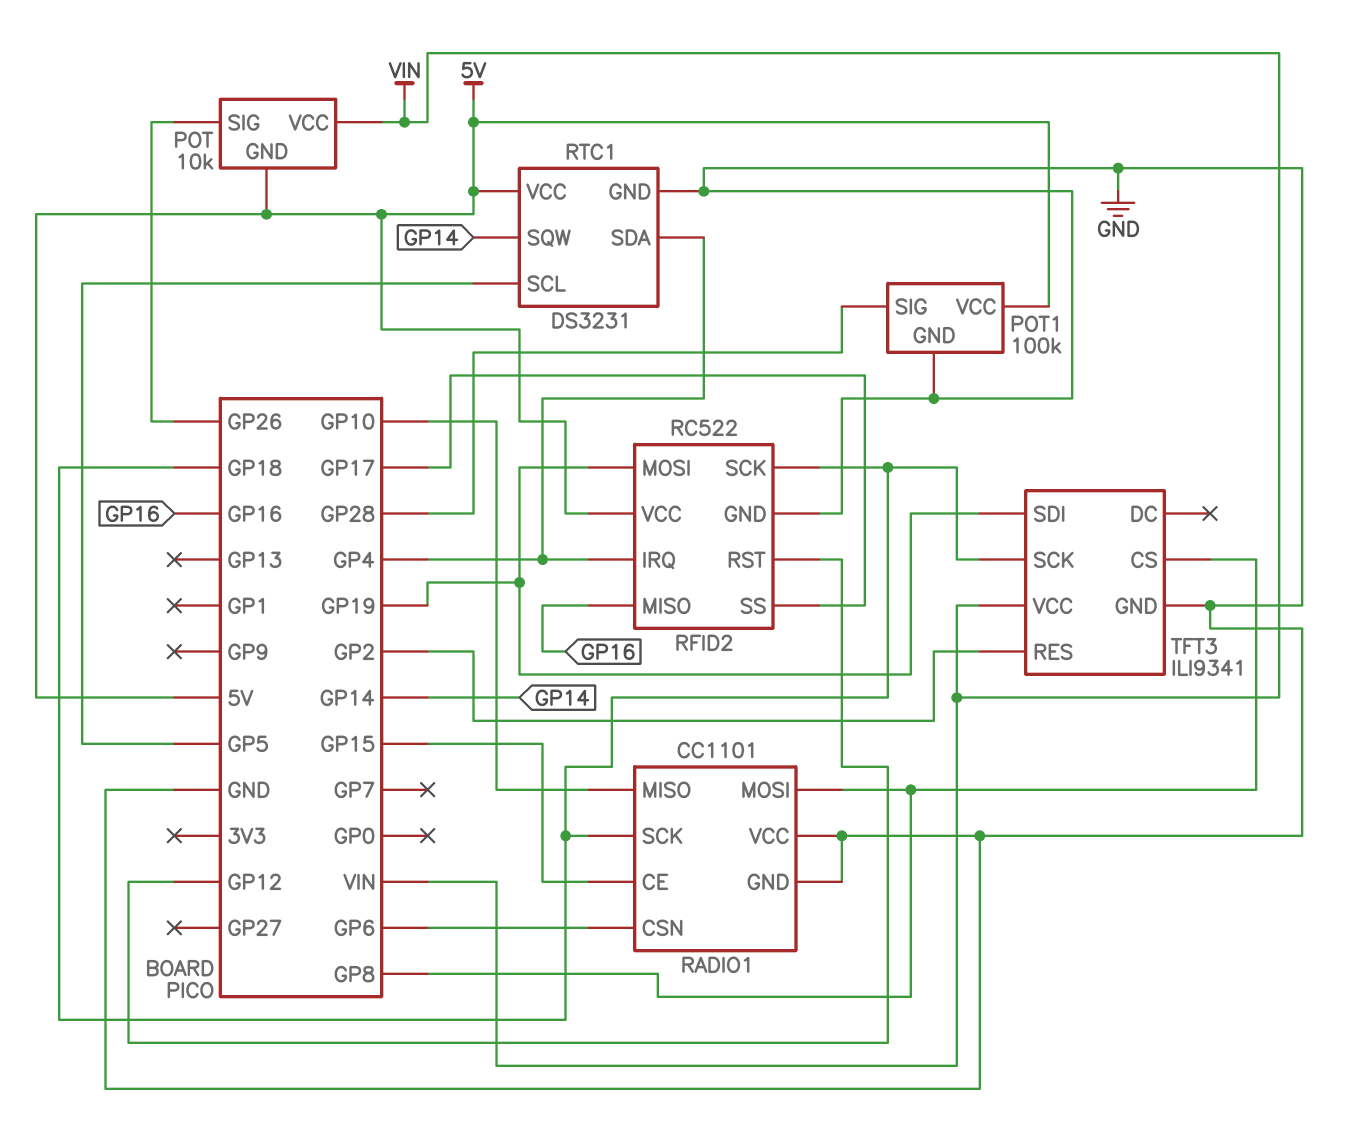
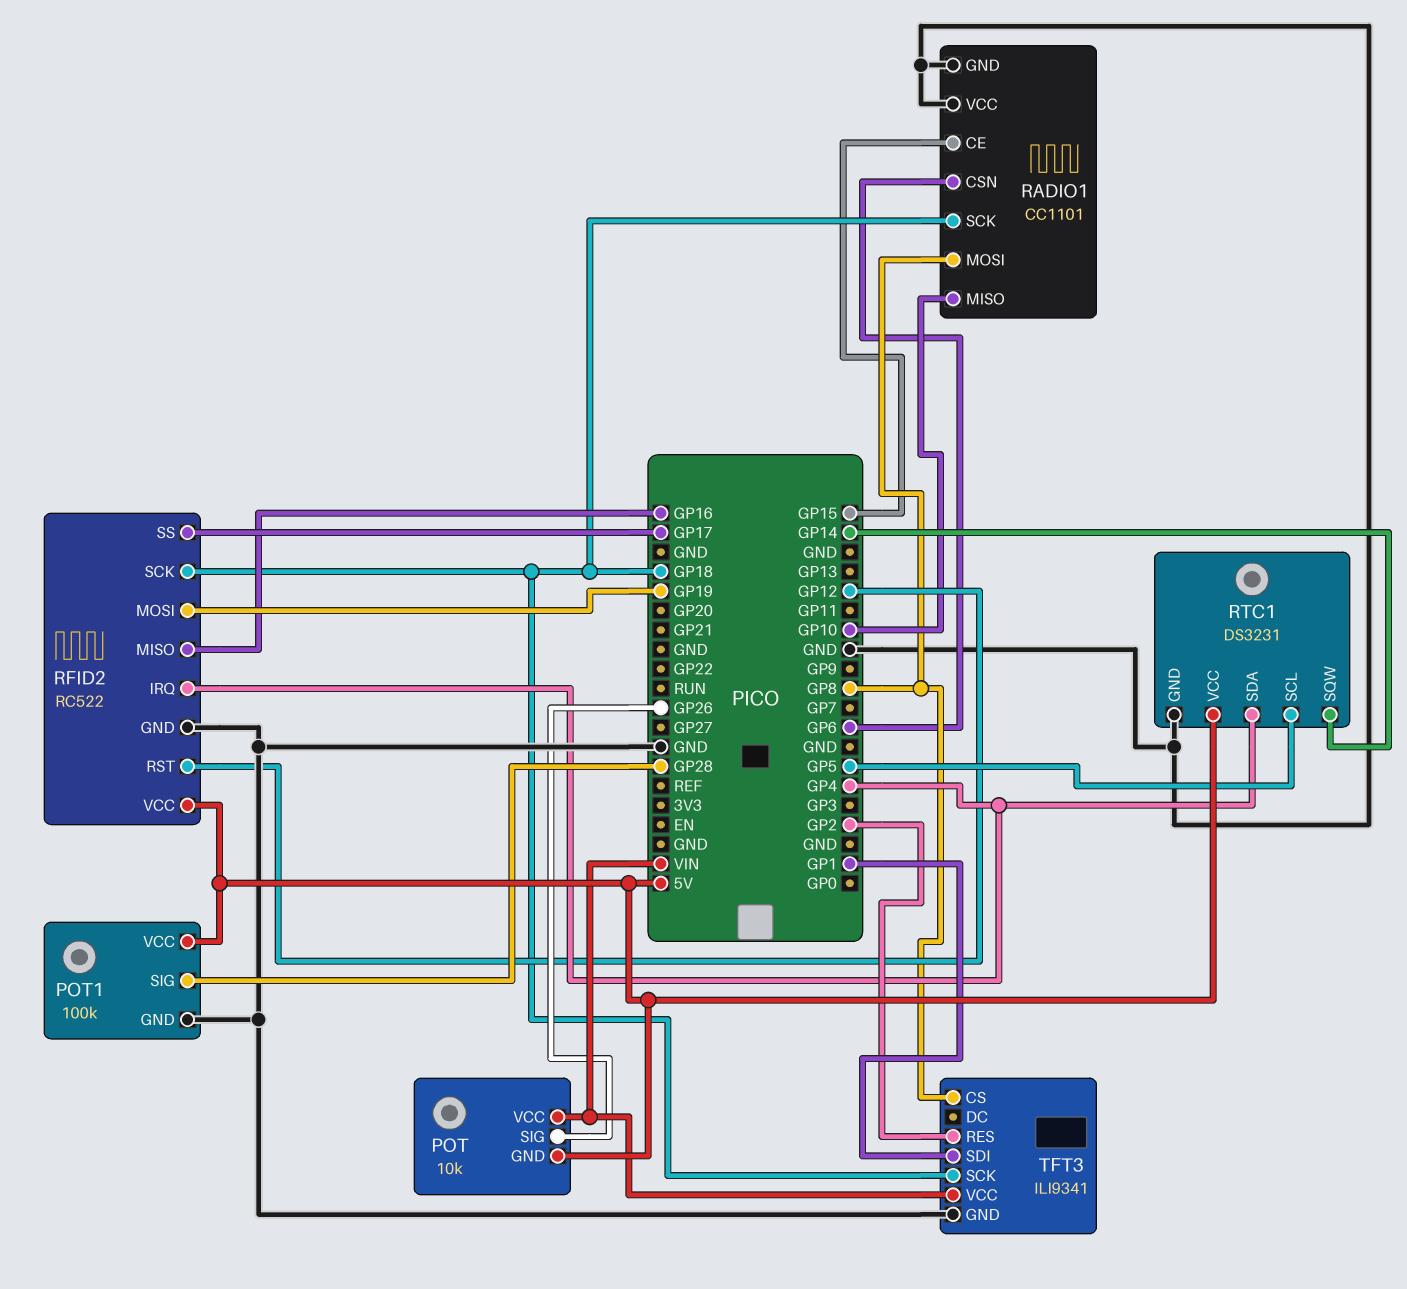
TFT3 pin SDI: GP19 -> GP1

